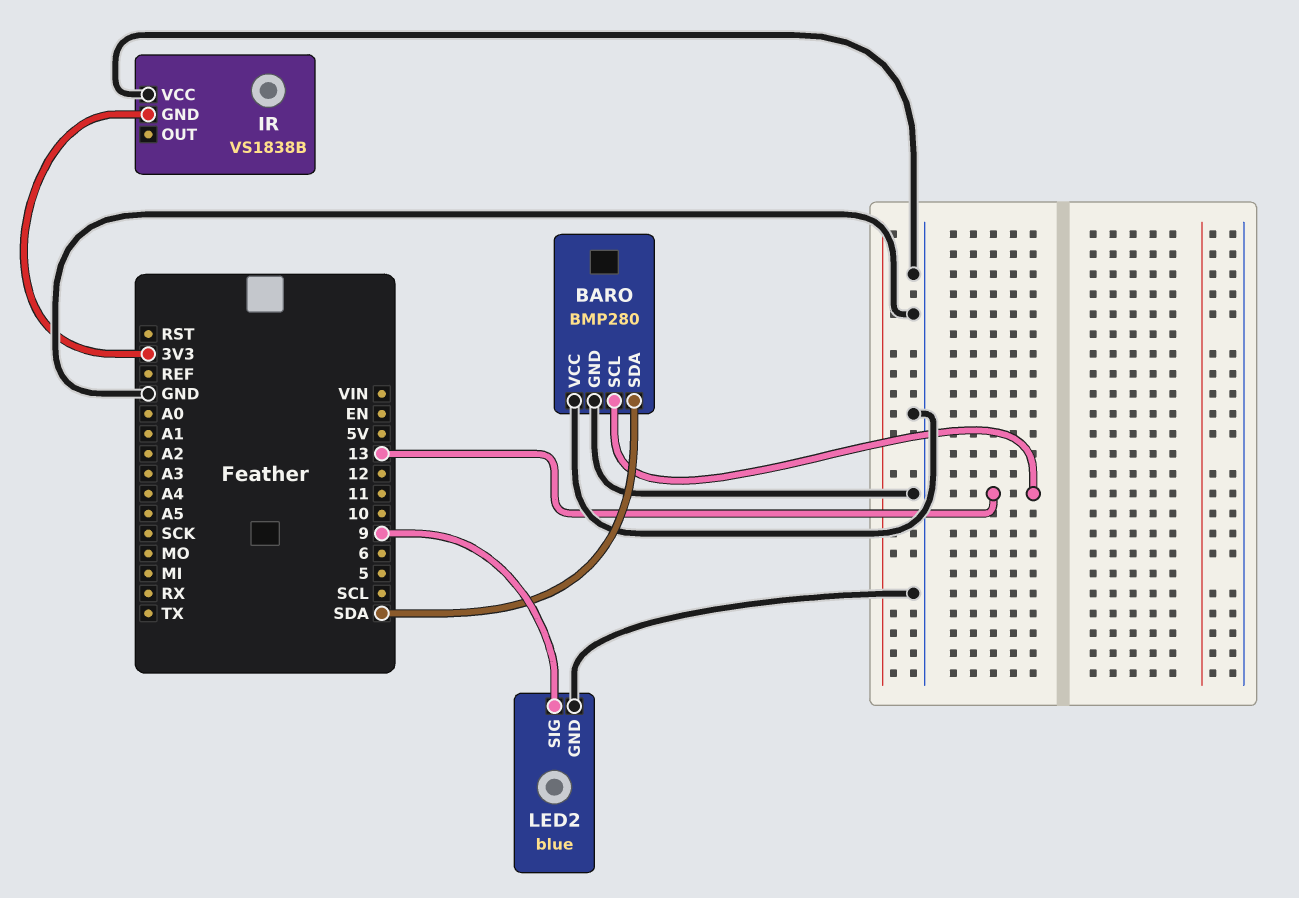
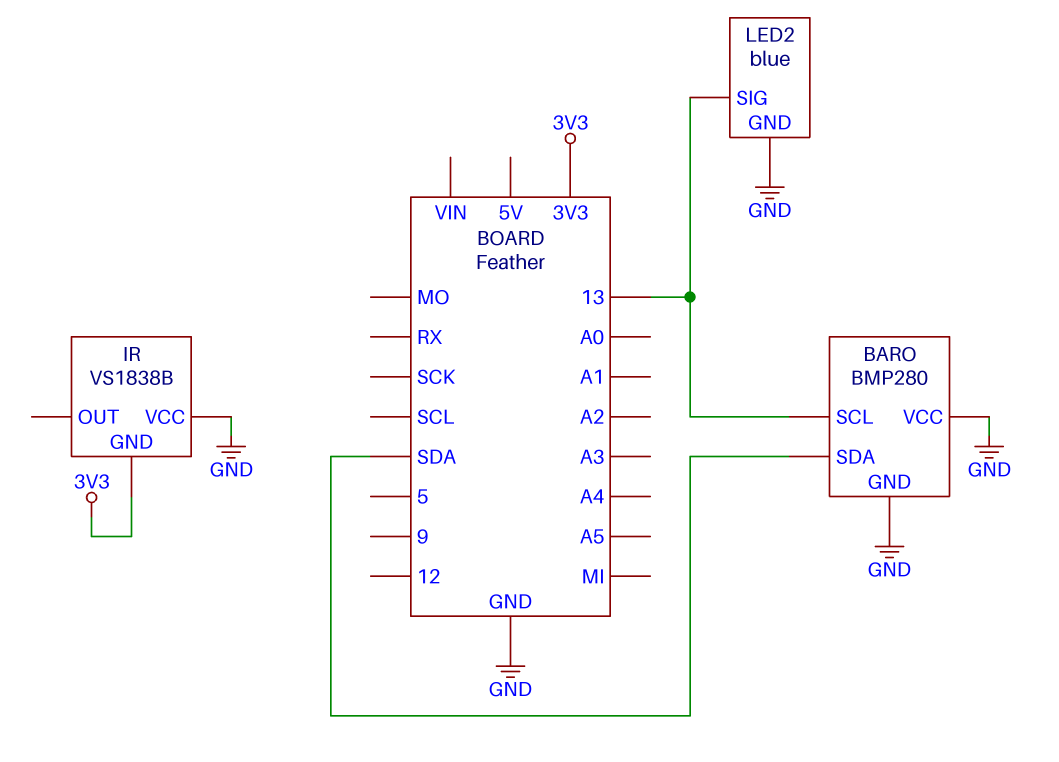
LED2 pin SIG: 9 -> 13

